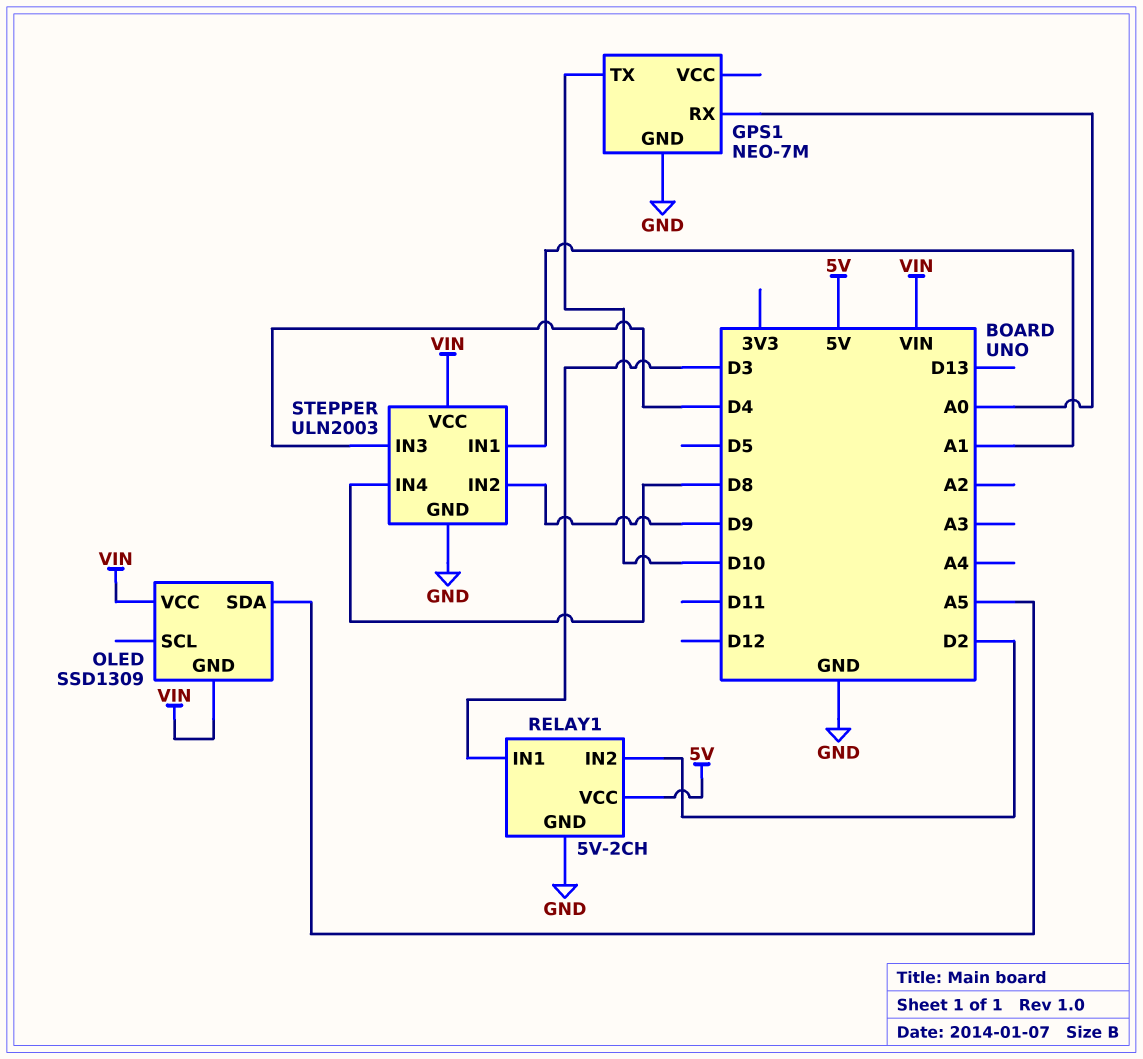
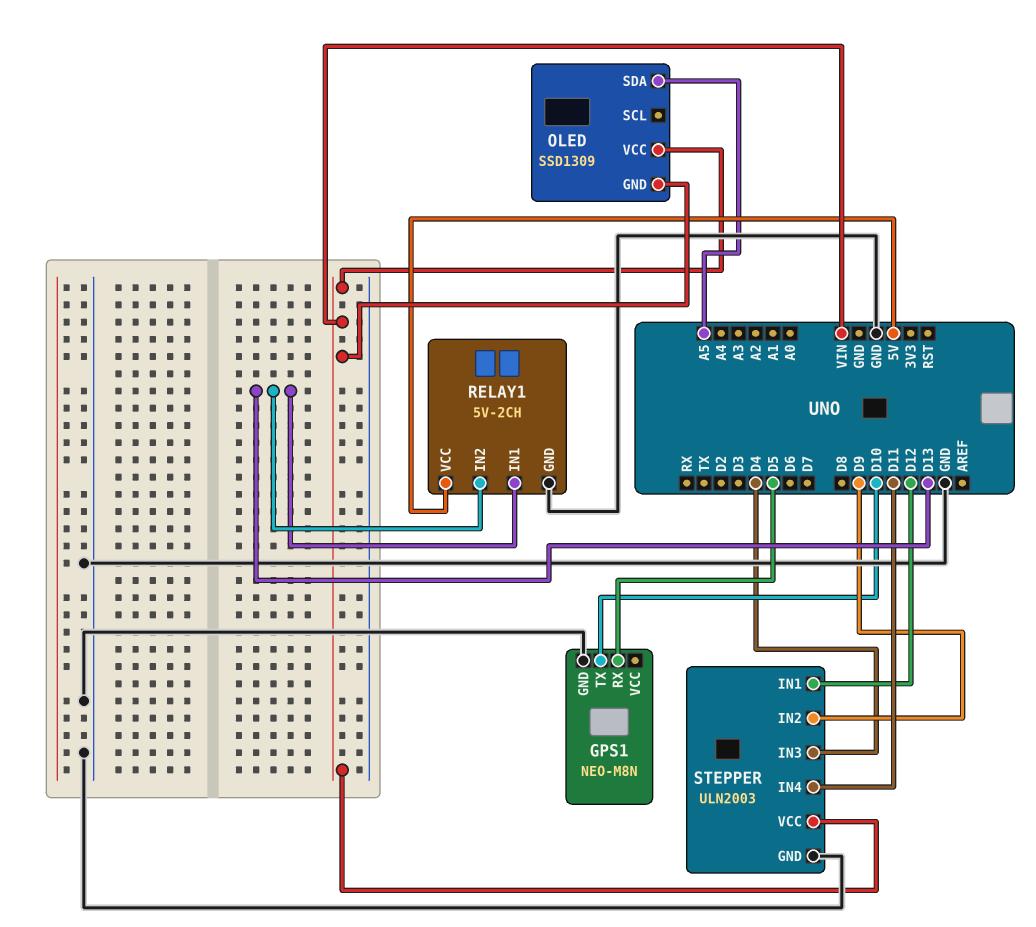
GPS1: NEO-7M -> NEO-M8N
GPS1 pin RX: A0 -> D5
RELAY1 pin IN1: D3 -> D13
RELAY1 pin IN2: D2 -> D13
STEPPER pin IN1: A1 -> D12
STEPPER pin IN4: D8 -> D11

